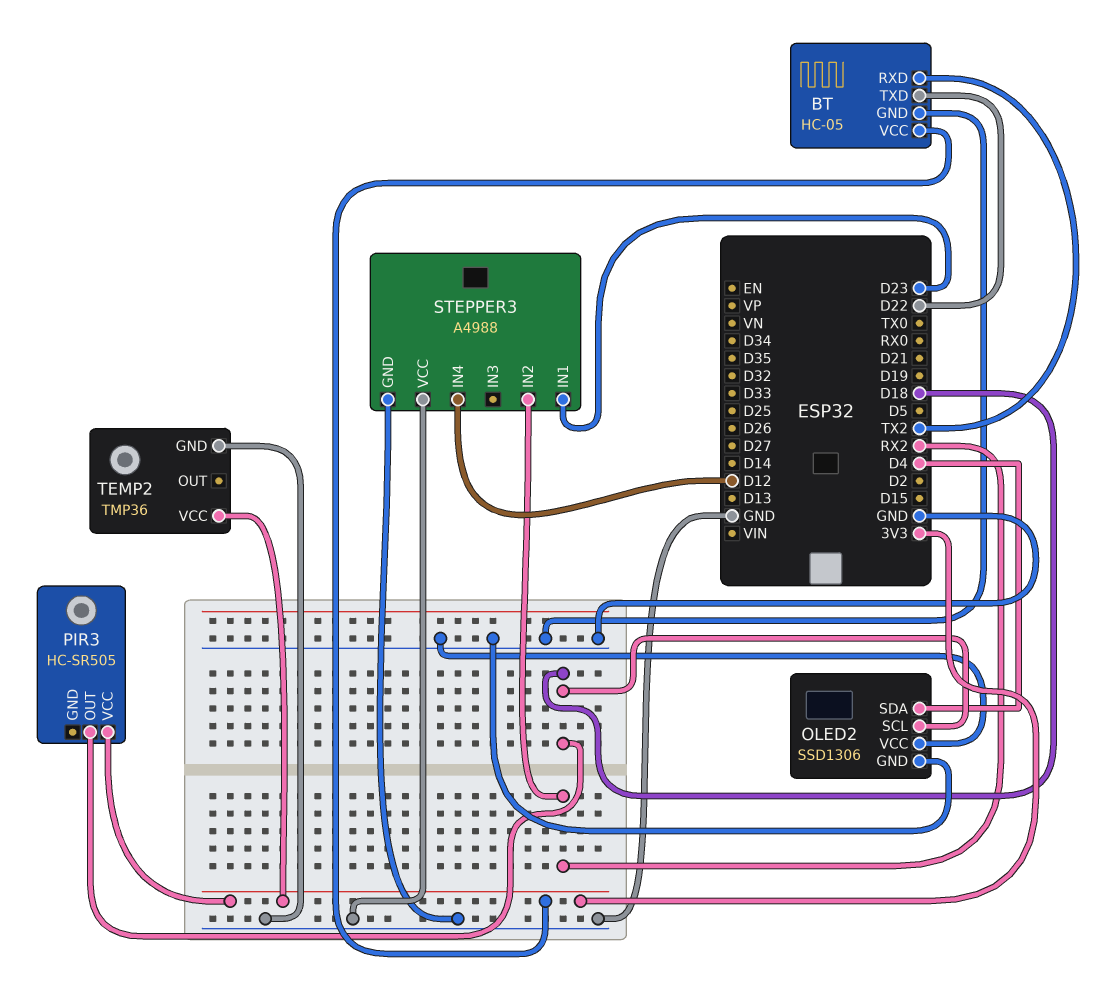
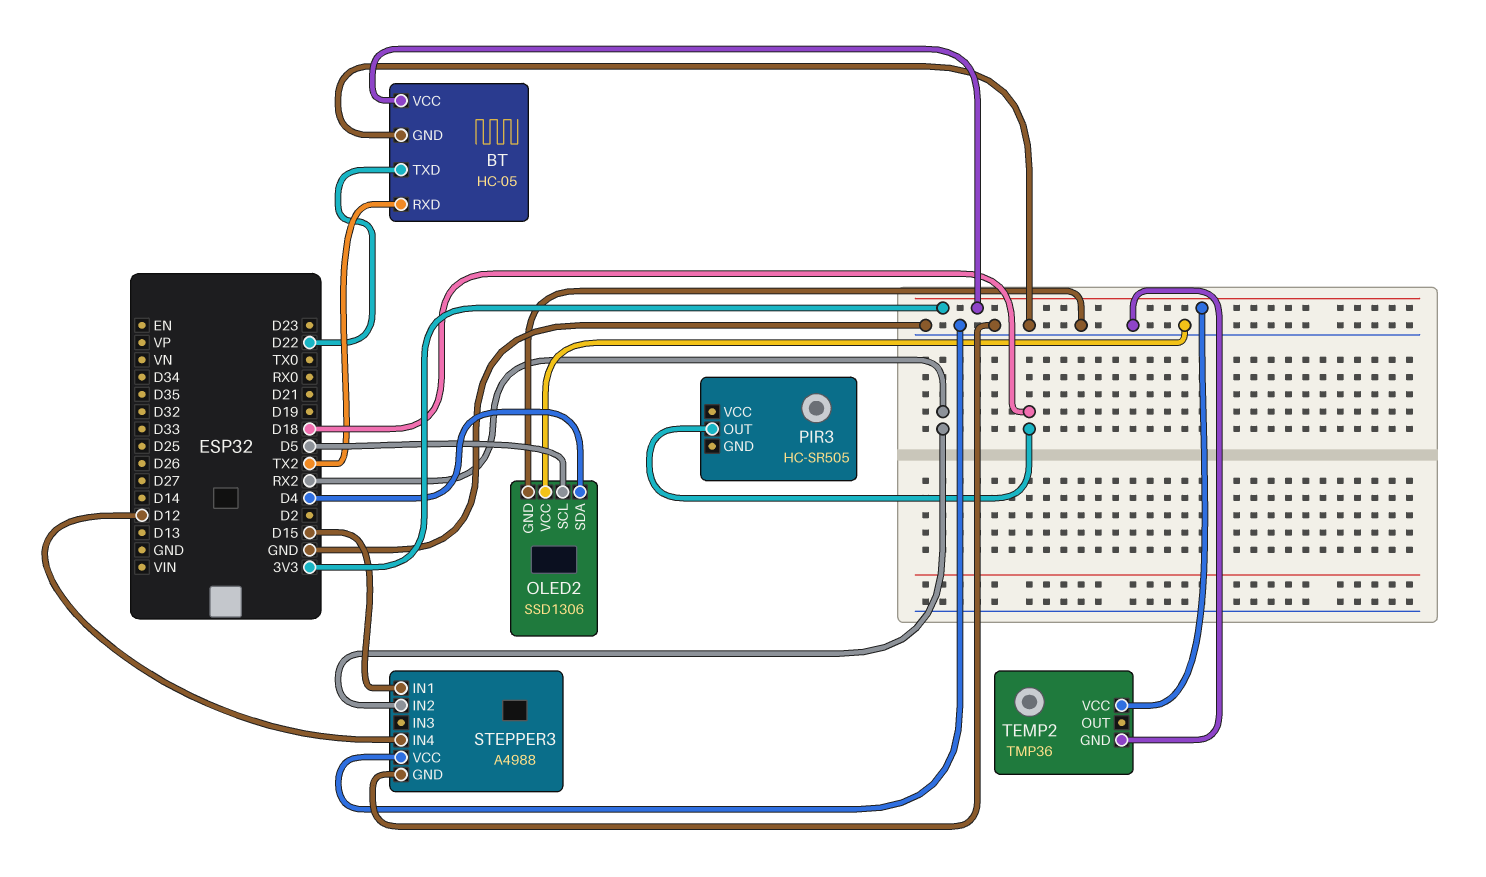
OLED2 pin SCL: D18 -> D5
PIR3 pin VCC: 3V3 -> none
STEPPER3 pin IN1: D23 -> D15

